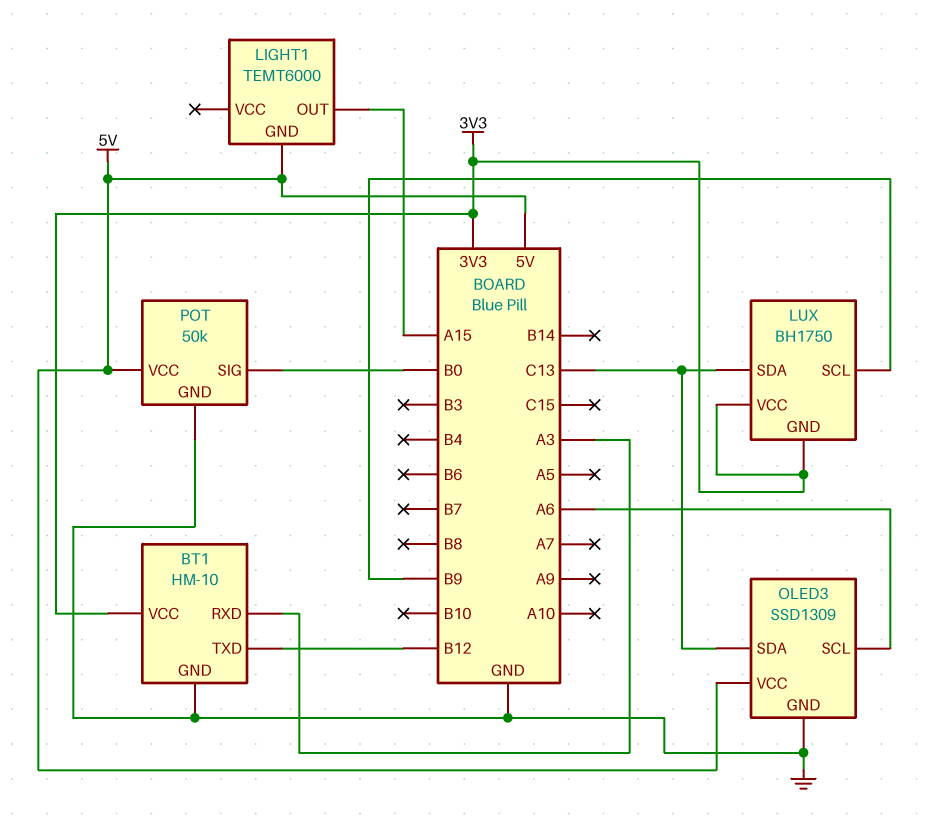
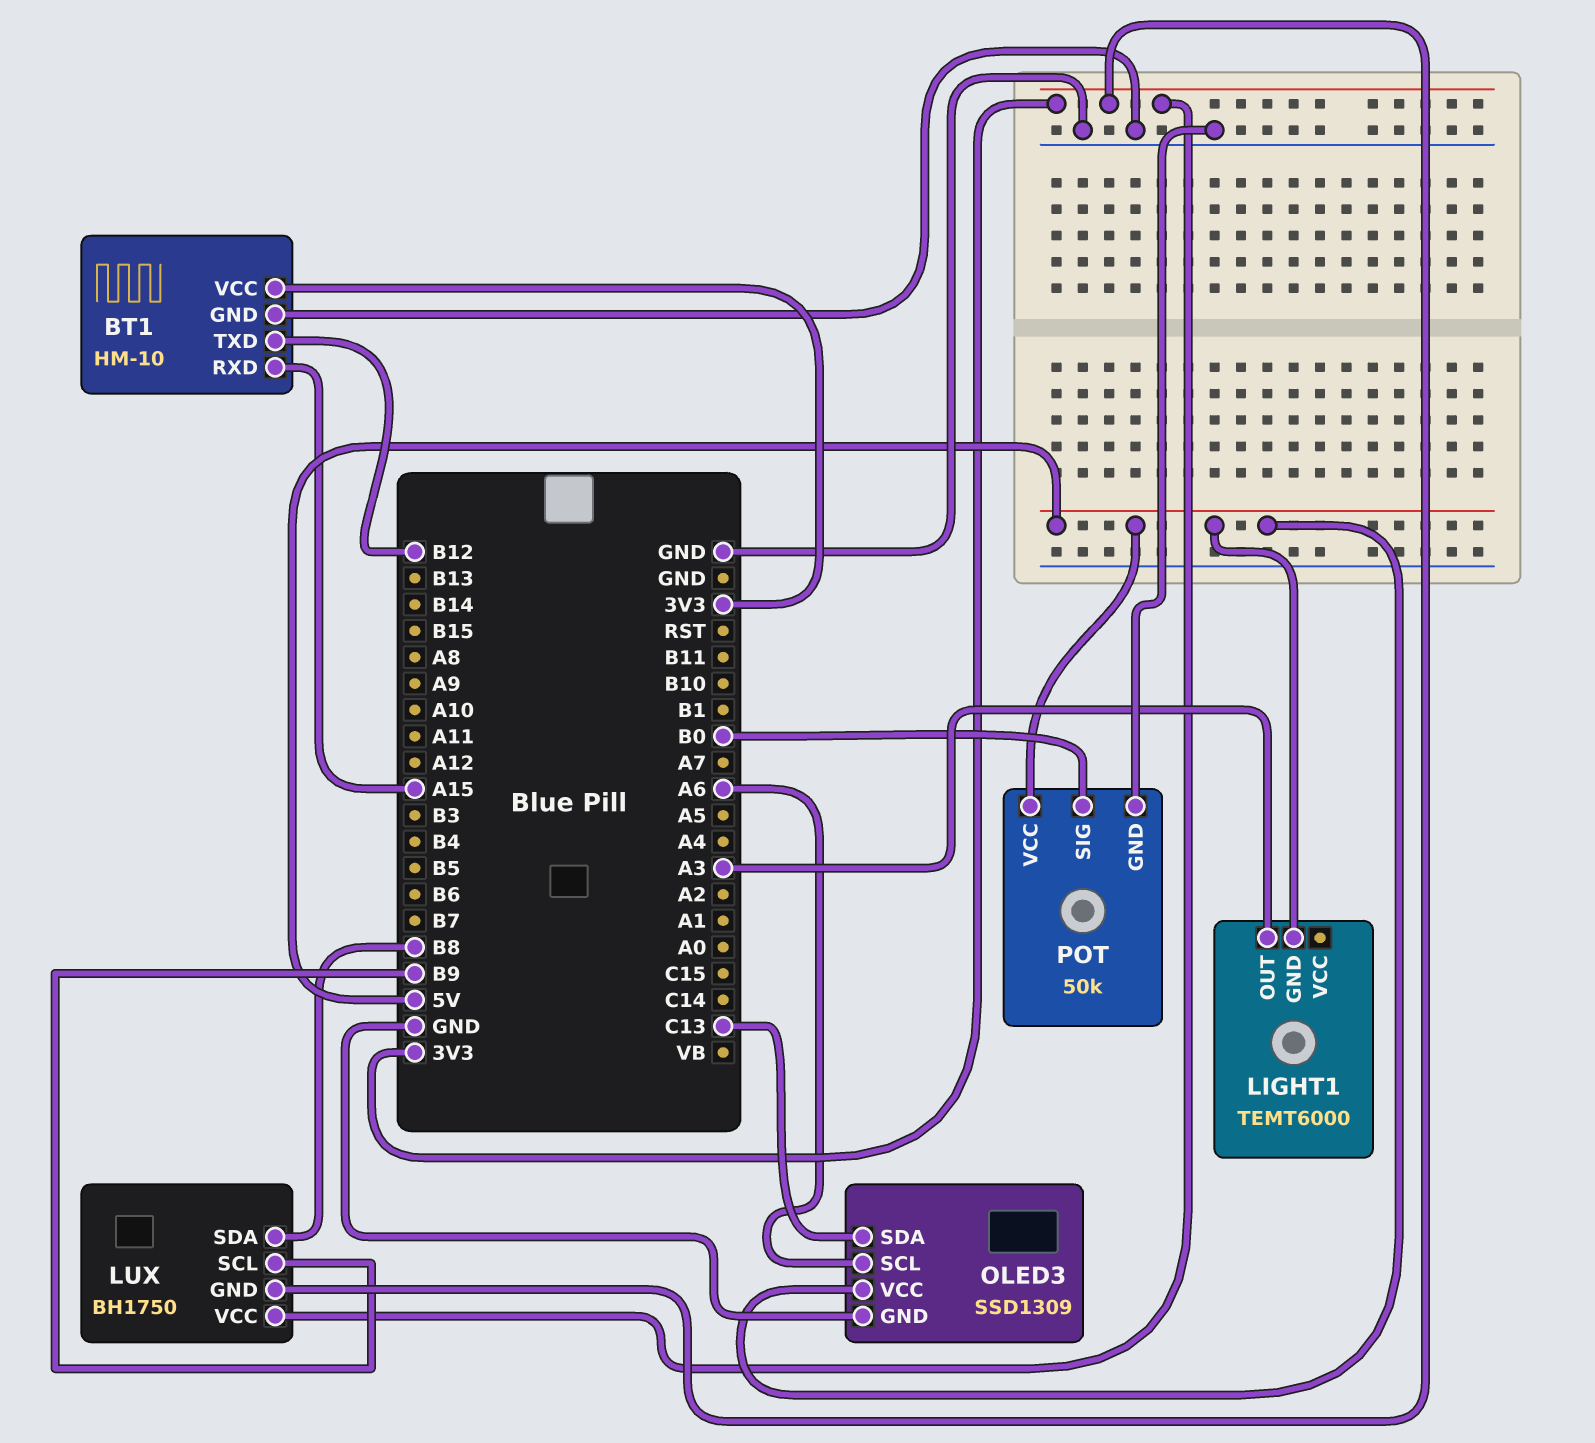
BT1 pin RXD: A3 -> A15
LIGHT1 pin OUT: A15 -> A3
LUX pin SDA: C13 -> B8

